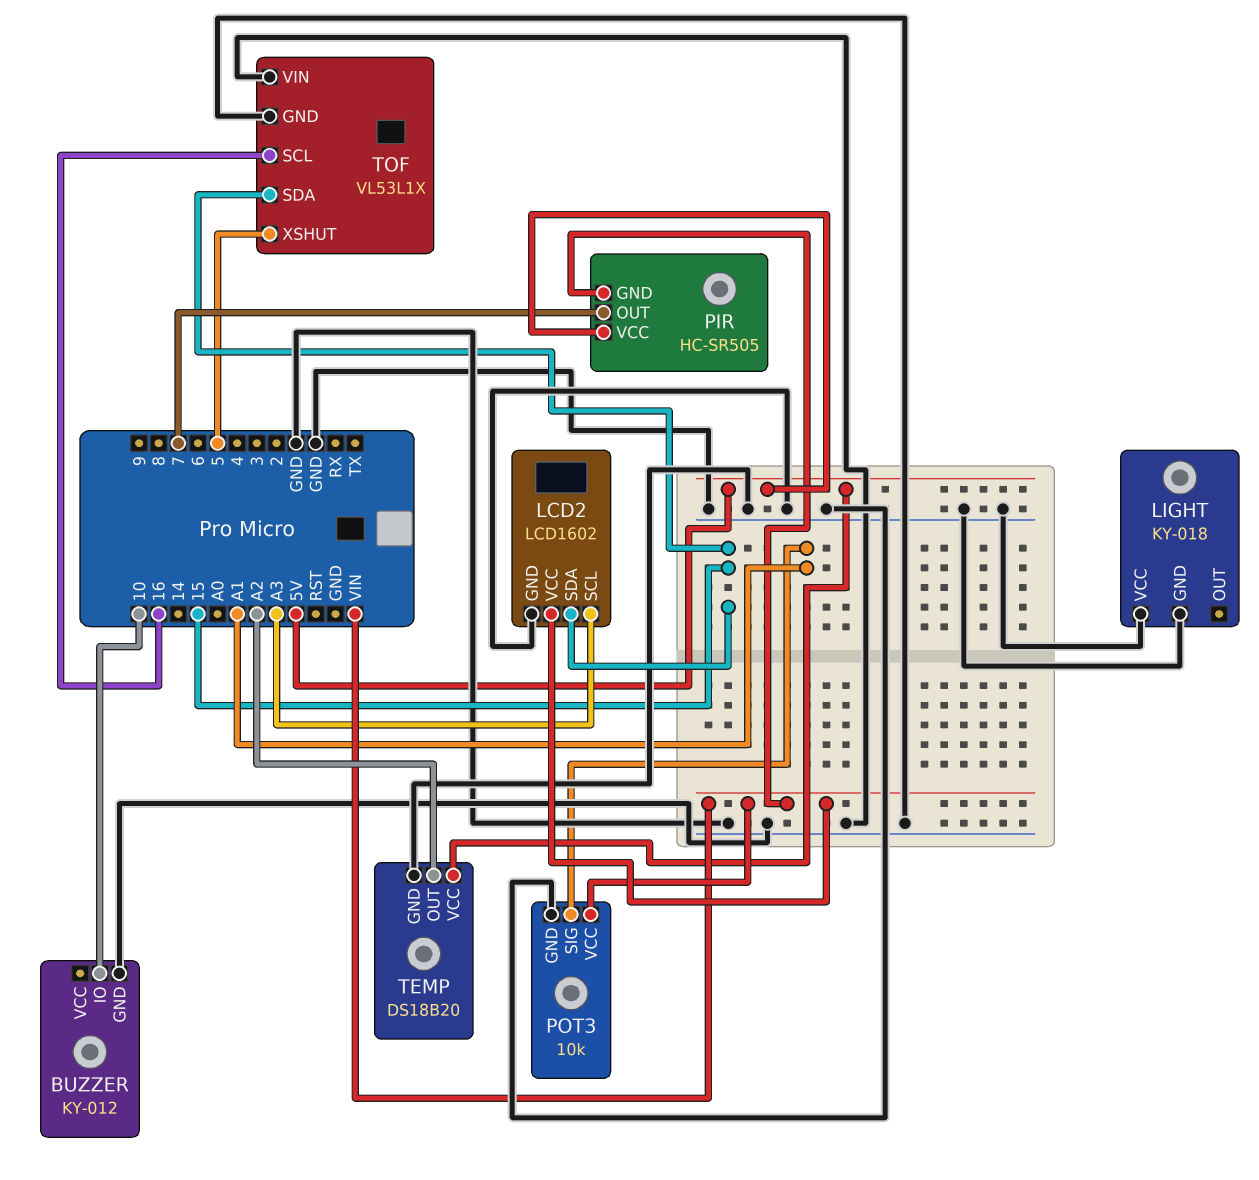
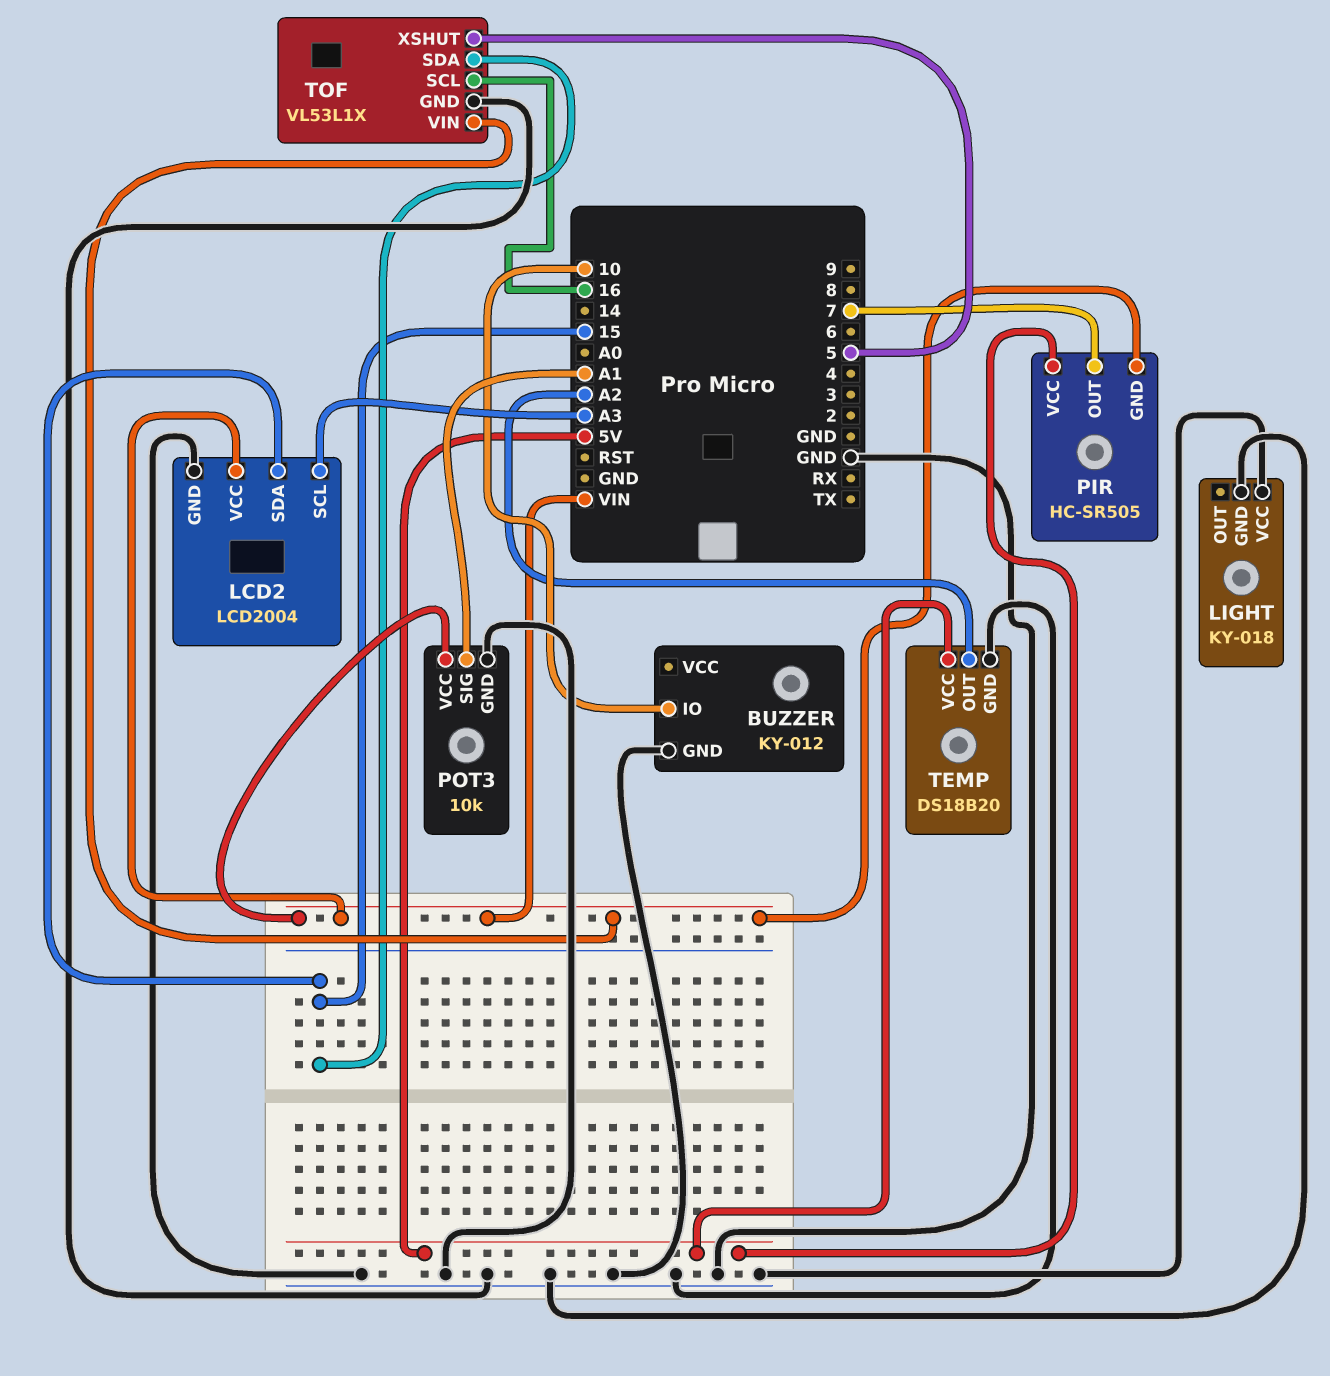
LCD2: LCD1602 -> LCD2004
TOF pin VIN: GND -> VIN

